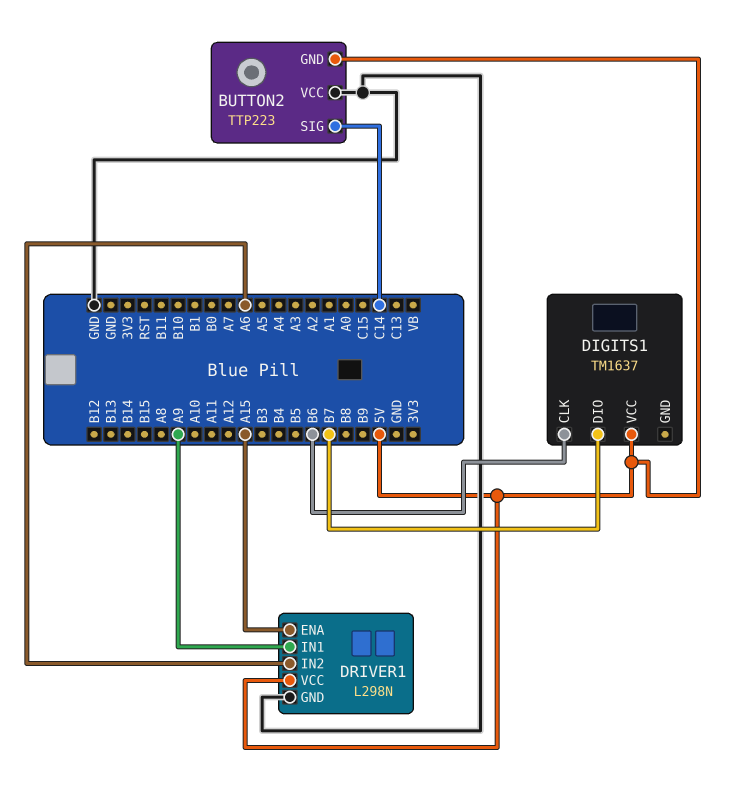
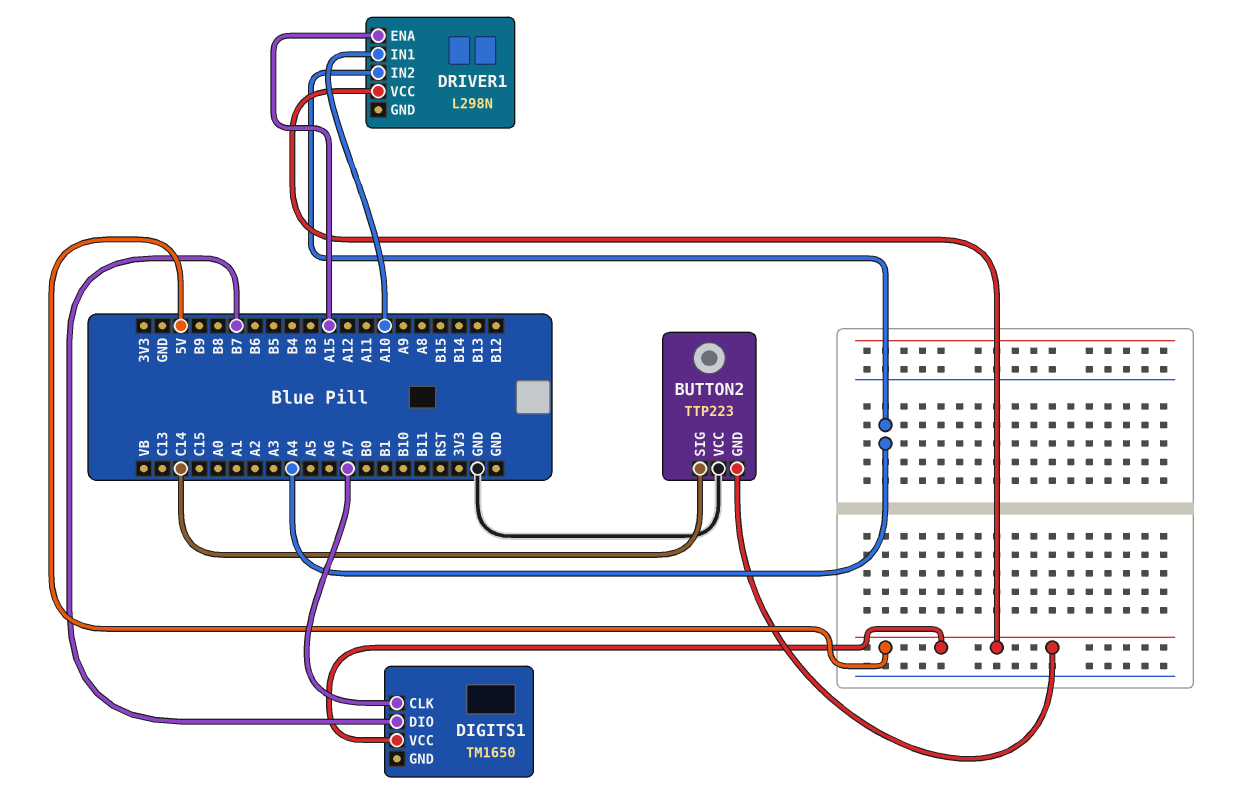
DIGITS1: TM1637 -> TM1650
DIGITS1 pin CLK: B6 -> A7
DRIVER1 pin GND: GND -> none
DRIVER1 pin IN1: A9 -> A10
DRIVER1 pin IN2: A6 -> A4

